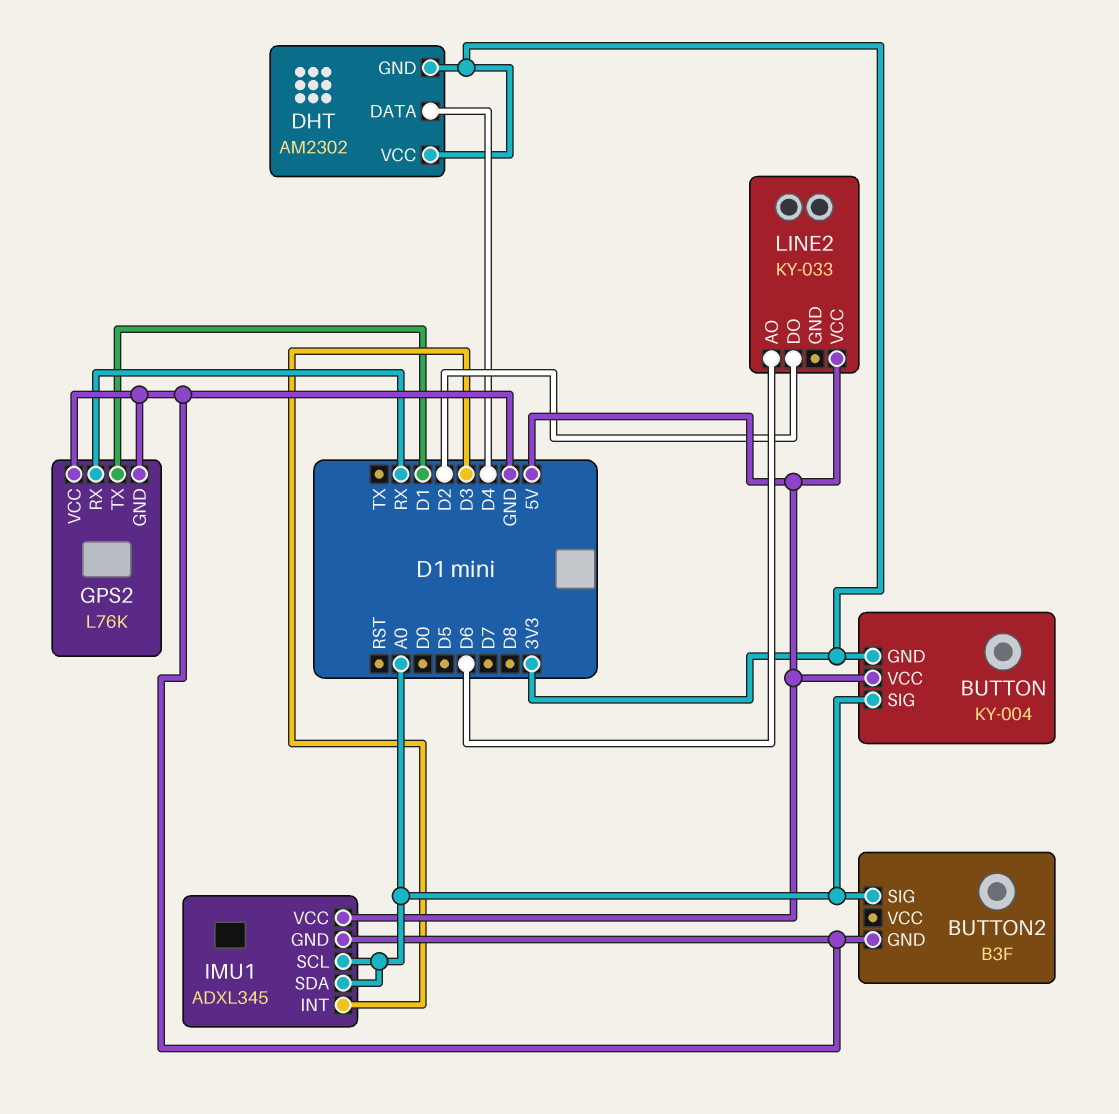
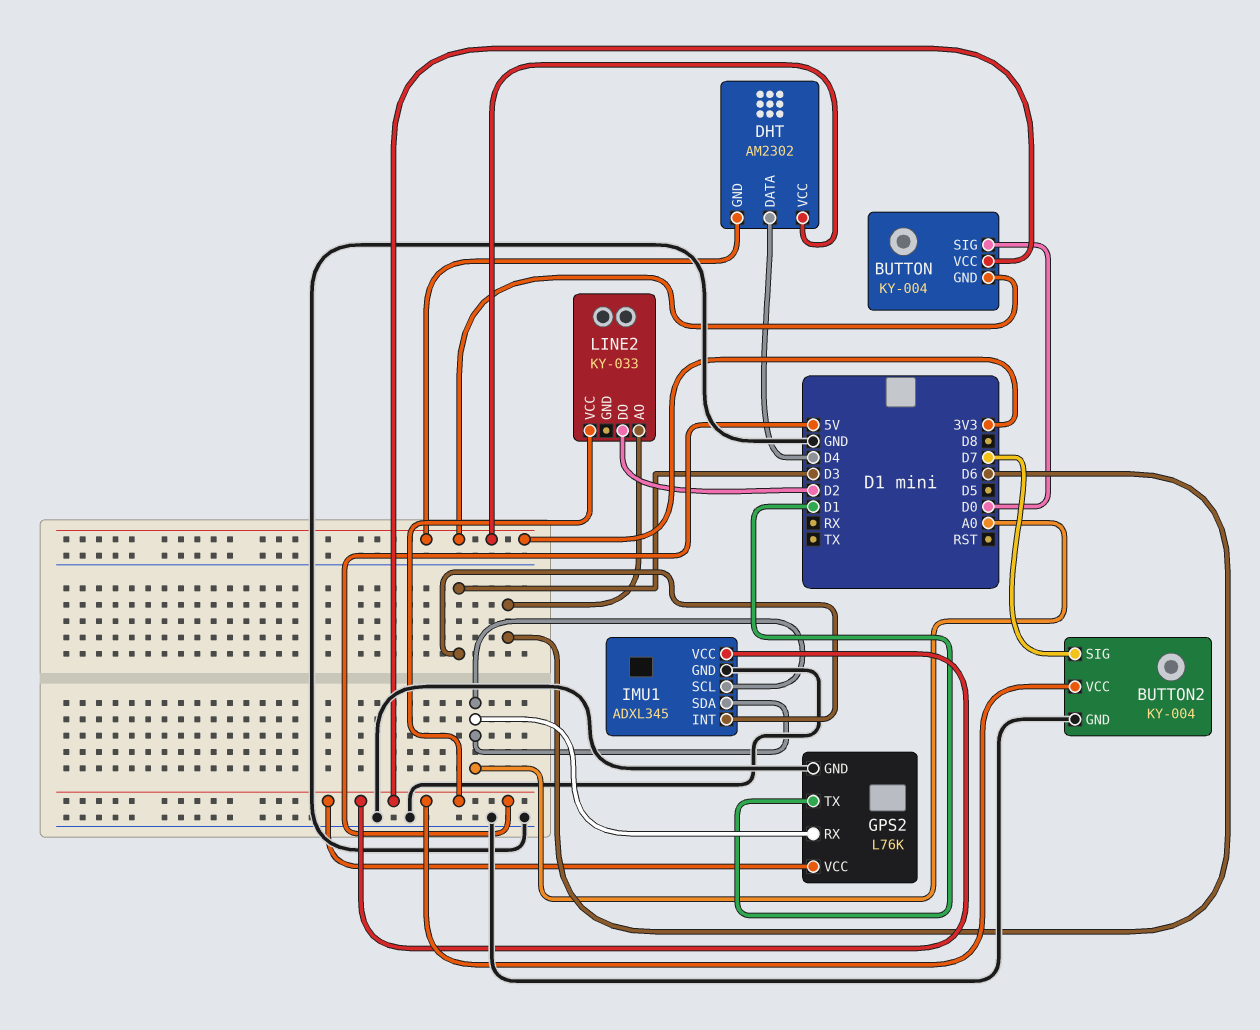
BUTTON pin SIG: A0 -> D0
BUTTON2: B3F -> KY-004
BUTTON2 pin SIG: A0 -> D7
BUTTON2 pin VCC: none -> 5V
GPS2 pin RX: RX -> A0
GPS2 pin VCC: GND -> 5V

